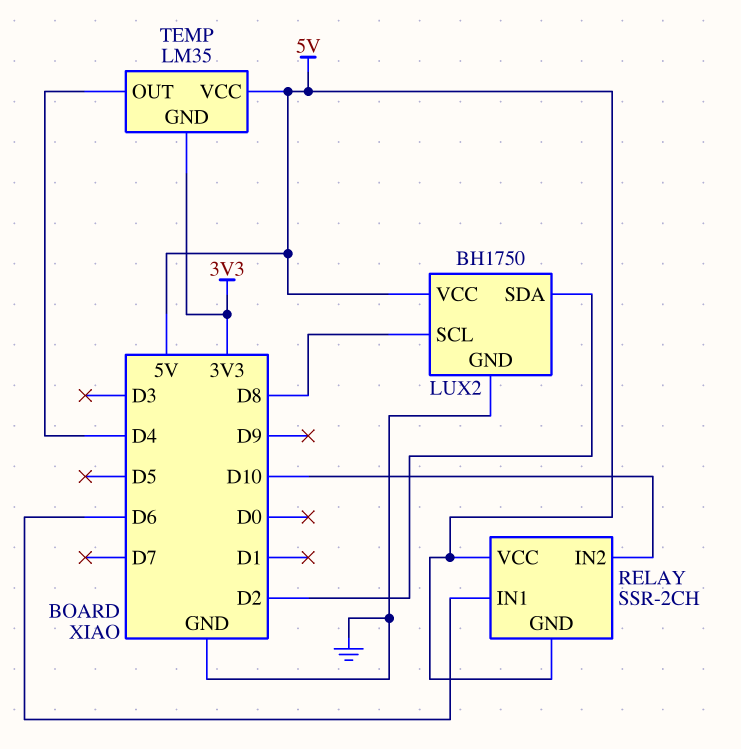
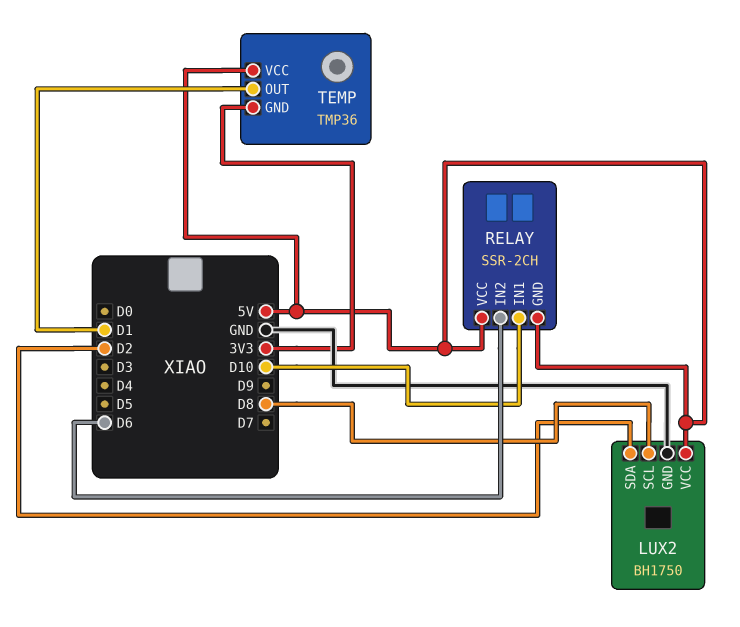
RELAY pin IN1: D6 -> D10
RELAY pin IN2: D10 -> D6
TEMP: LM35 -> TMP36
TEMP pin OUT: D4 -> D1

